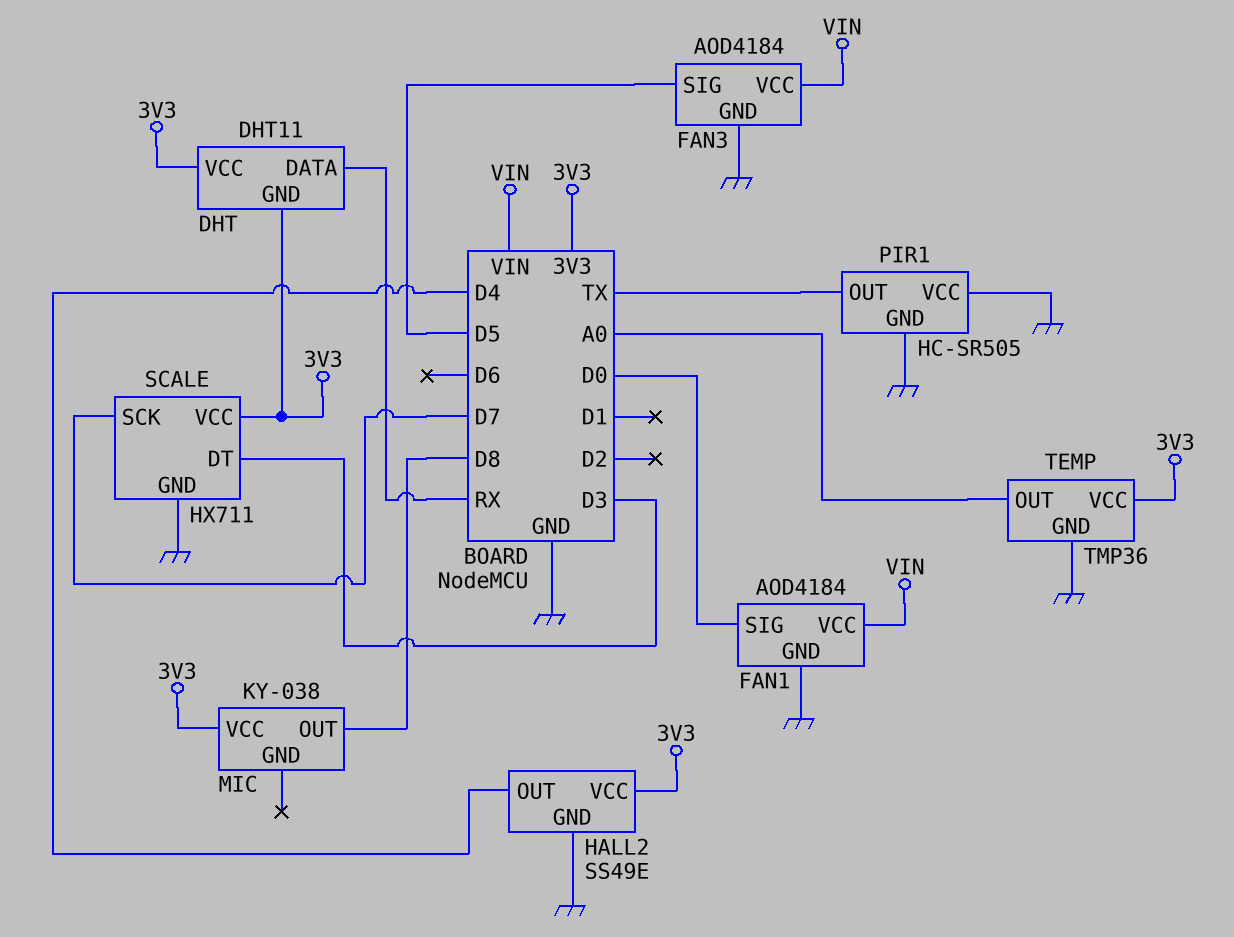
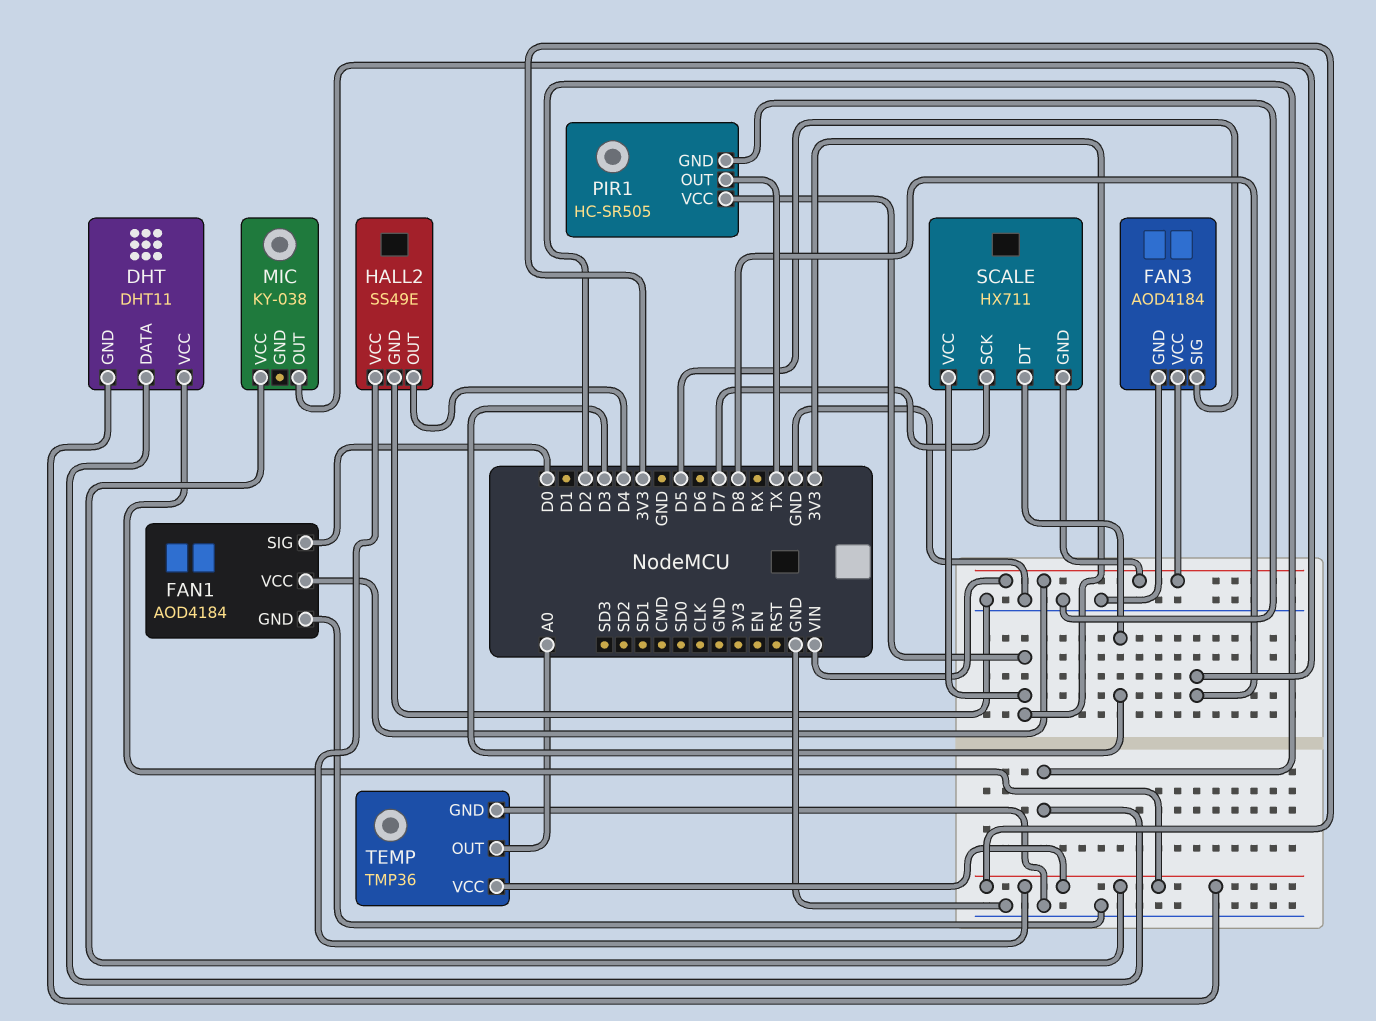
DHT pin DATA: RX -> D2
PIR1 pin VCC: GND -> 3V3
SCALE pin GND: GND -> VIN

